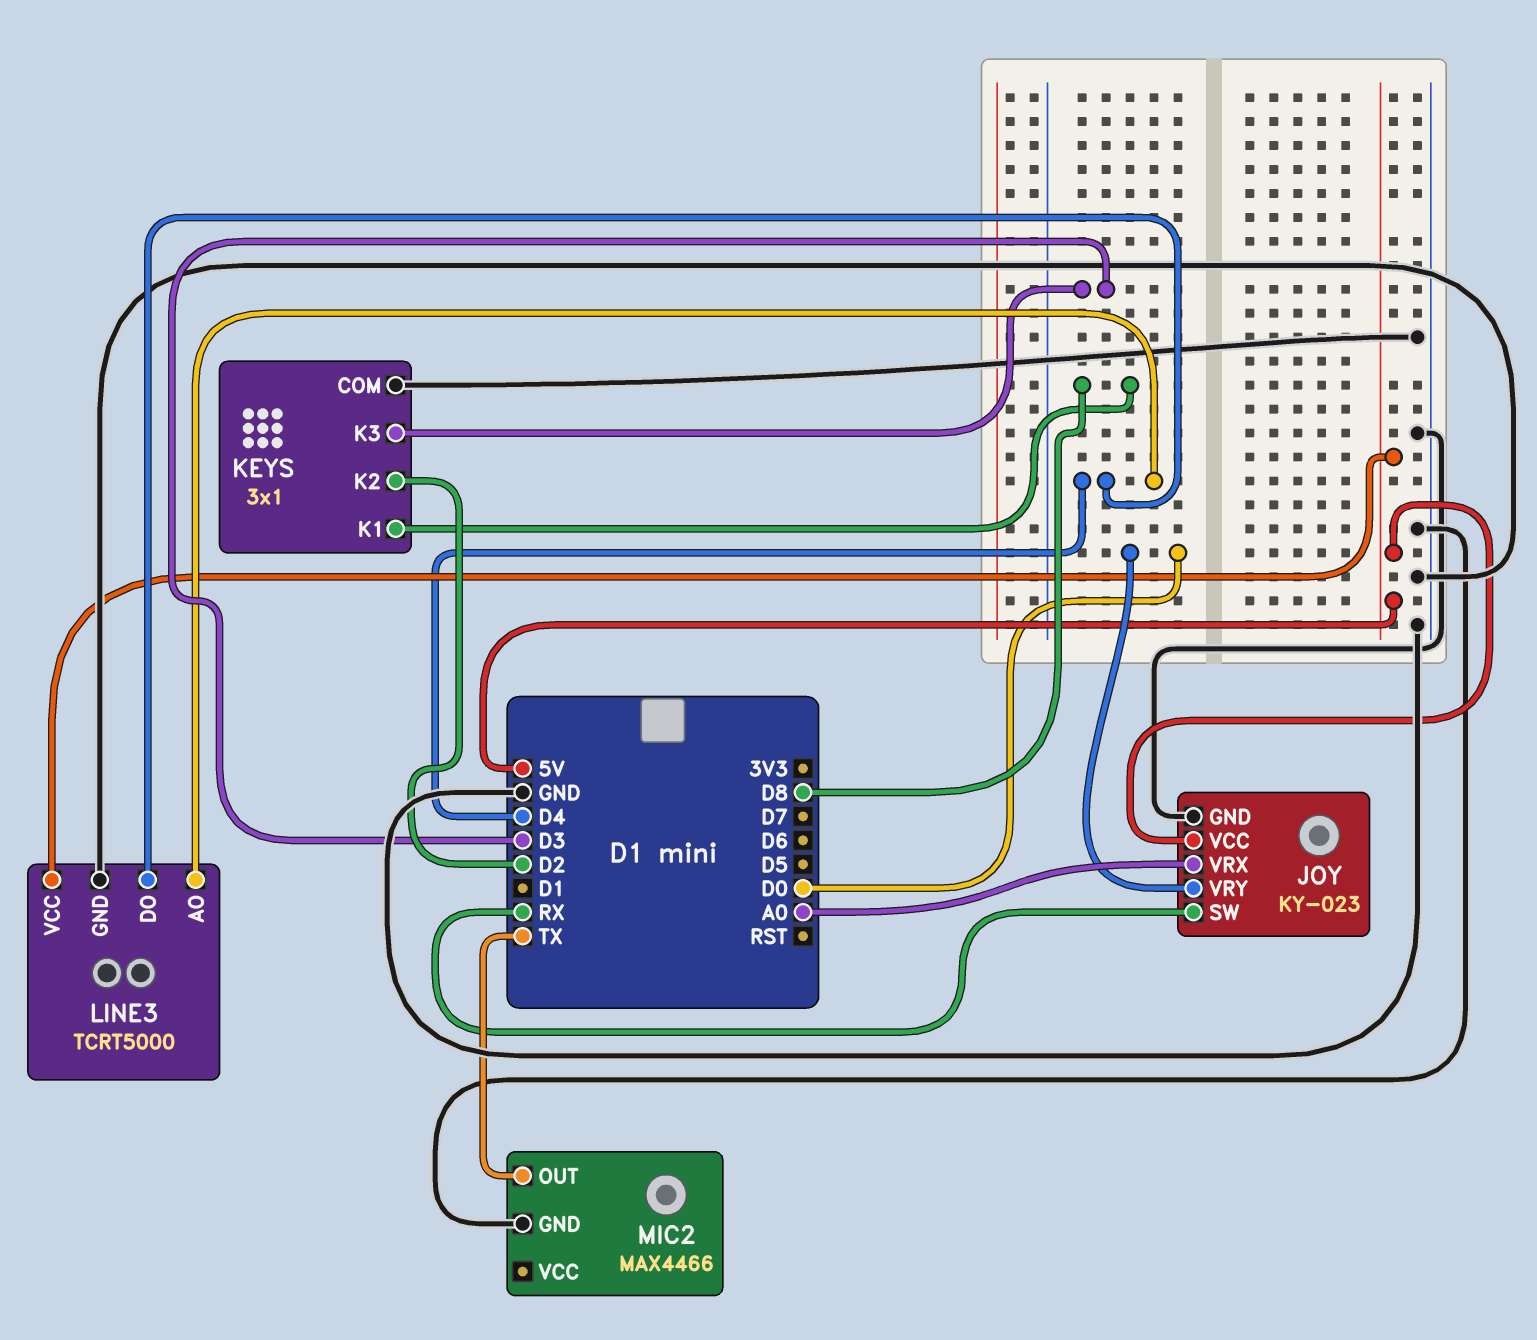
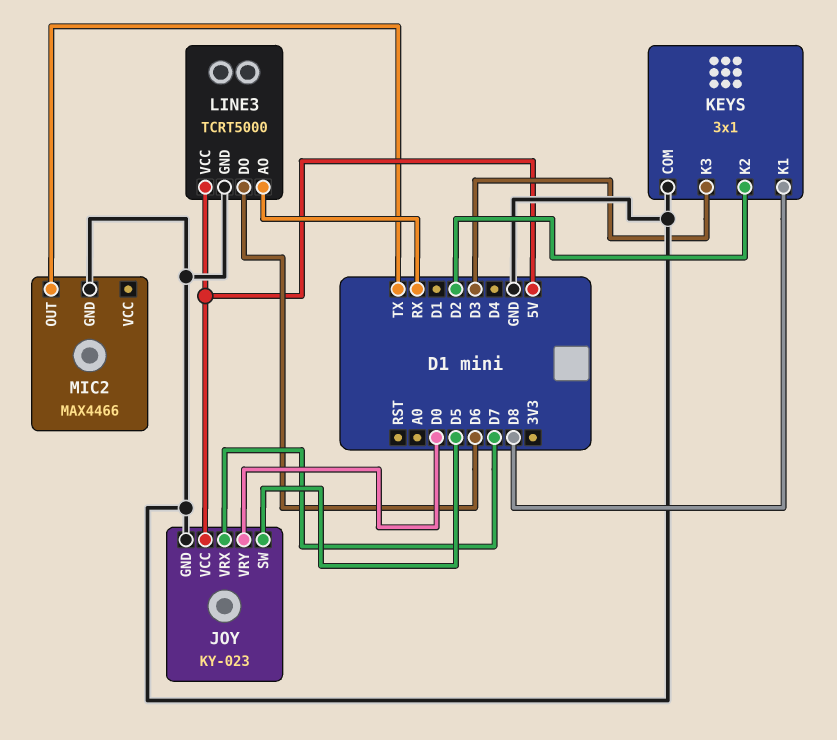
JOY pin SW: RX -> D5
JOY pin VRX: A0 -> D7
LINE3 pin AO: D4 -> RX
LINE3 pin DO: D4 -> D6

